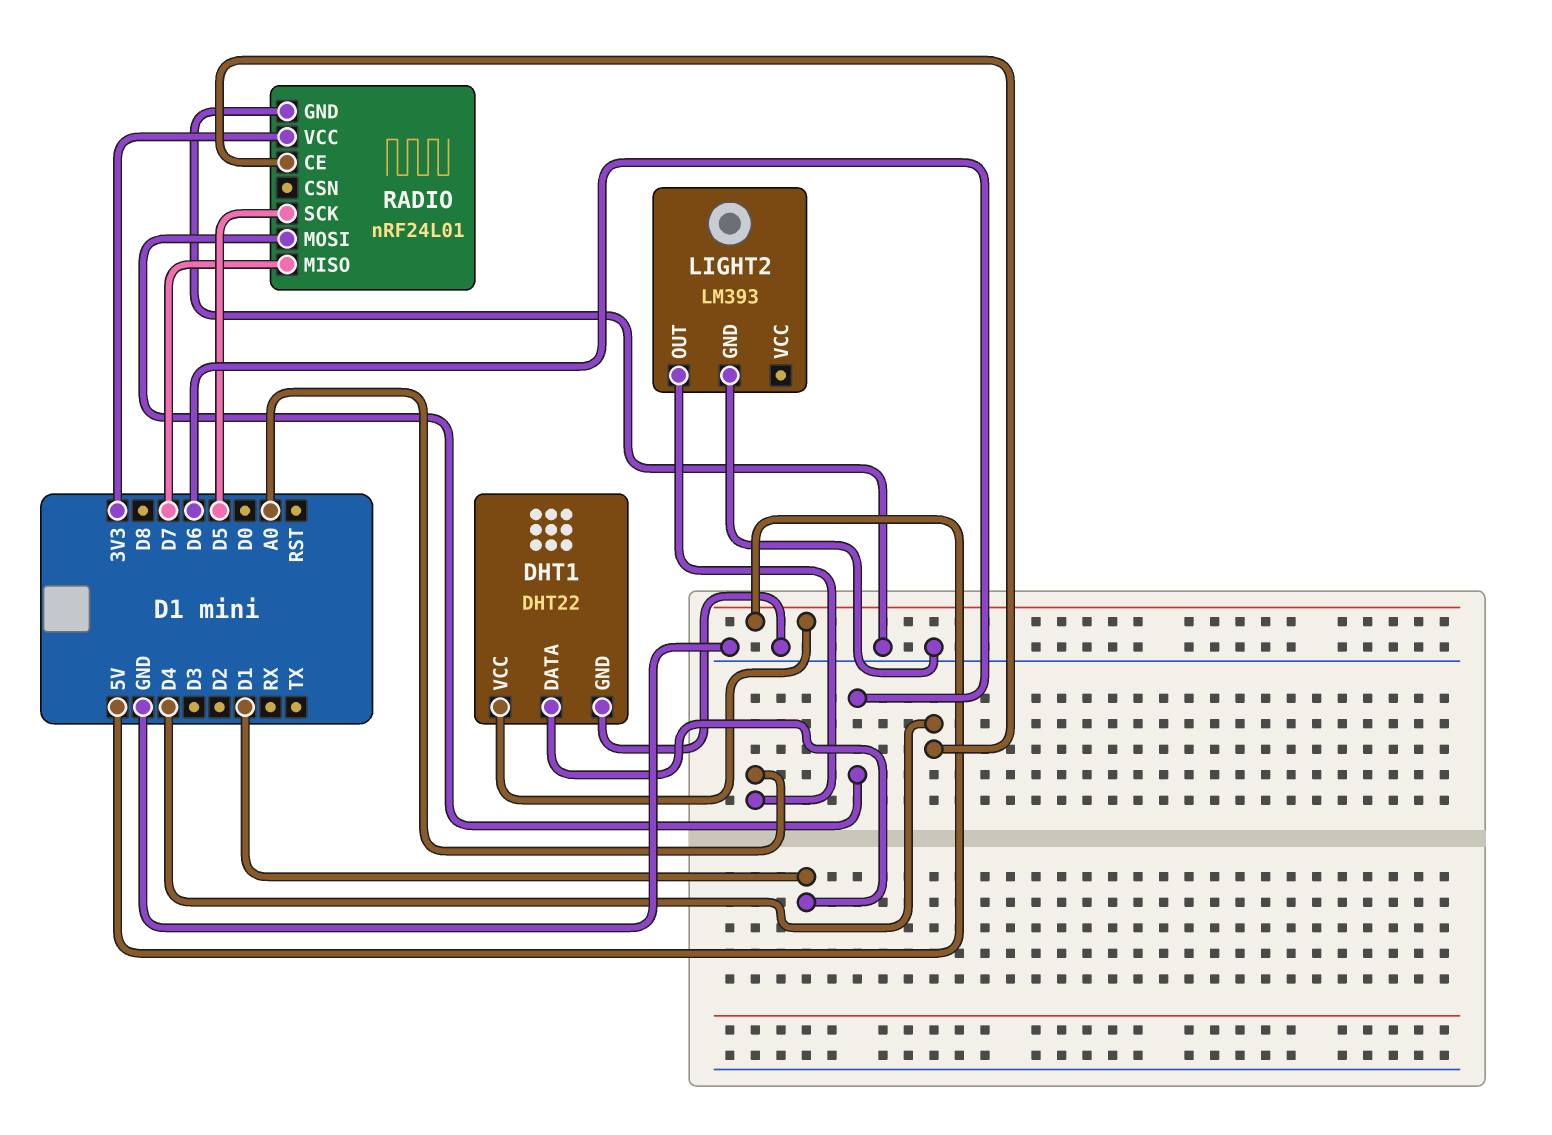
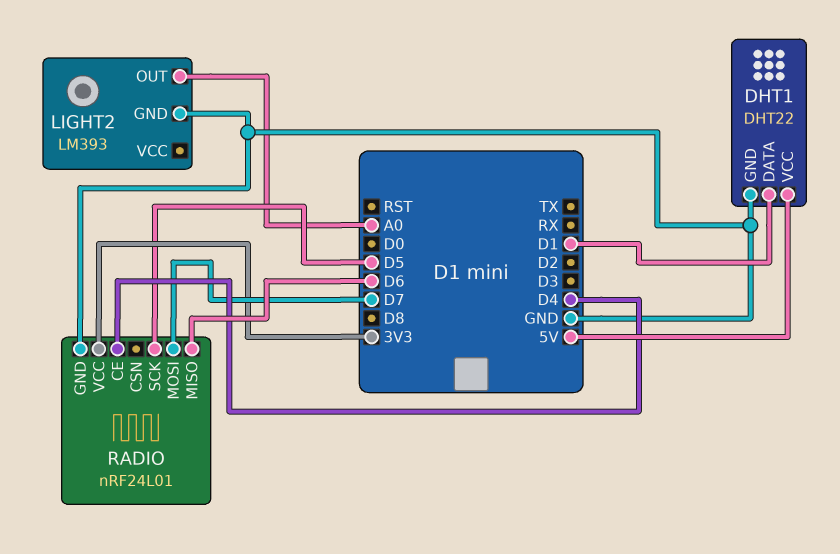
RADIO pin MISO: D7 -> D6
RADIO pin MOSI: D6 -> D7

